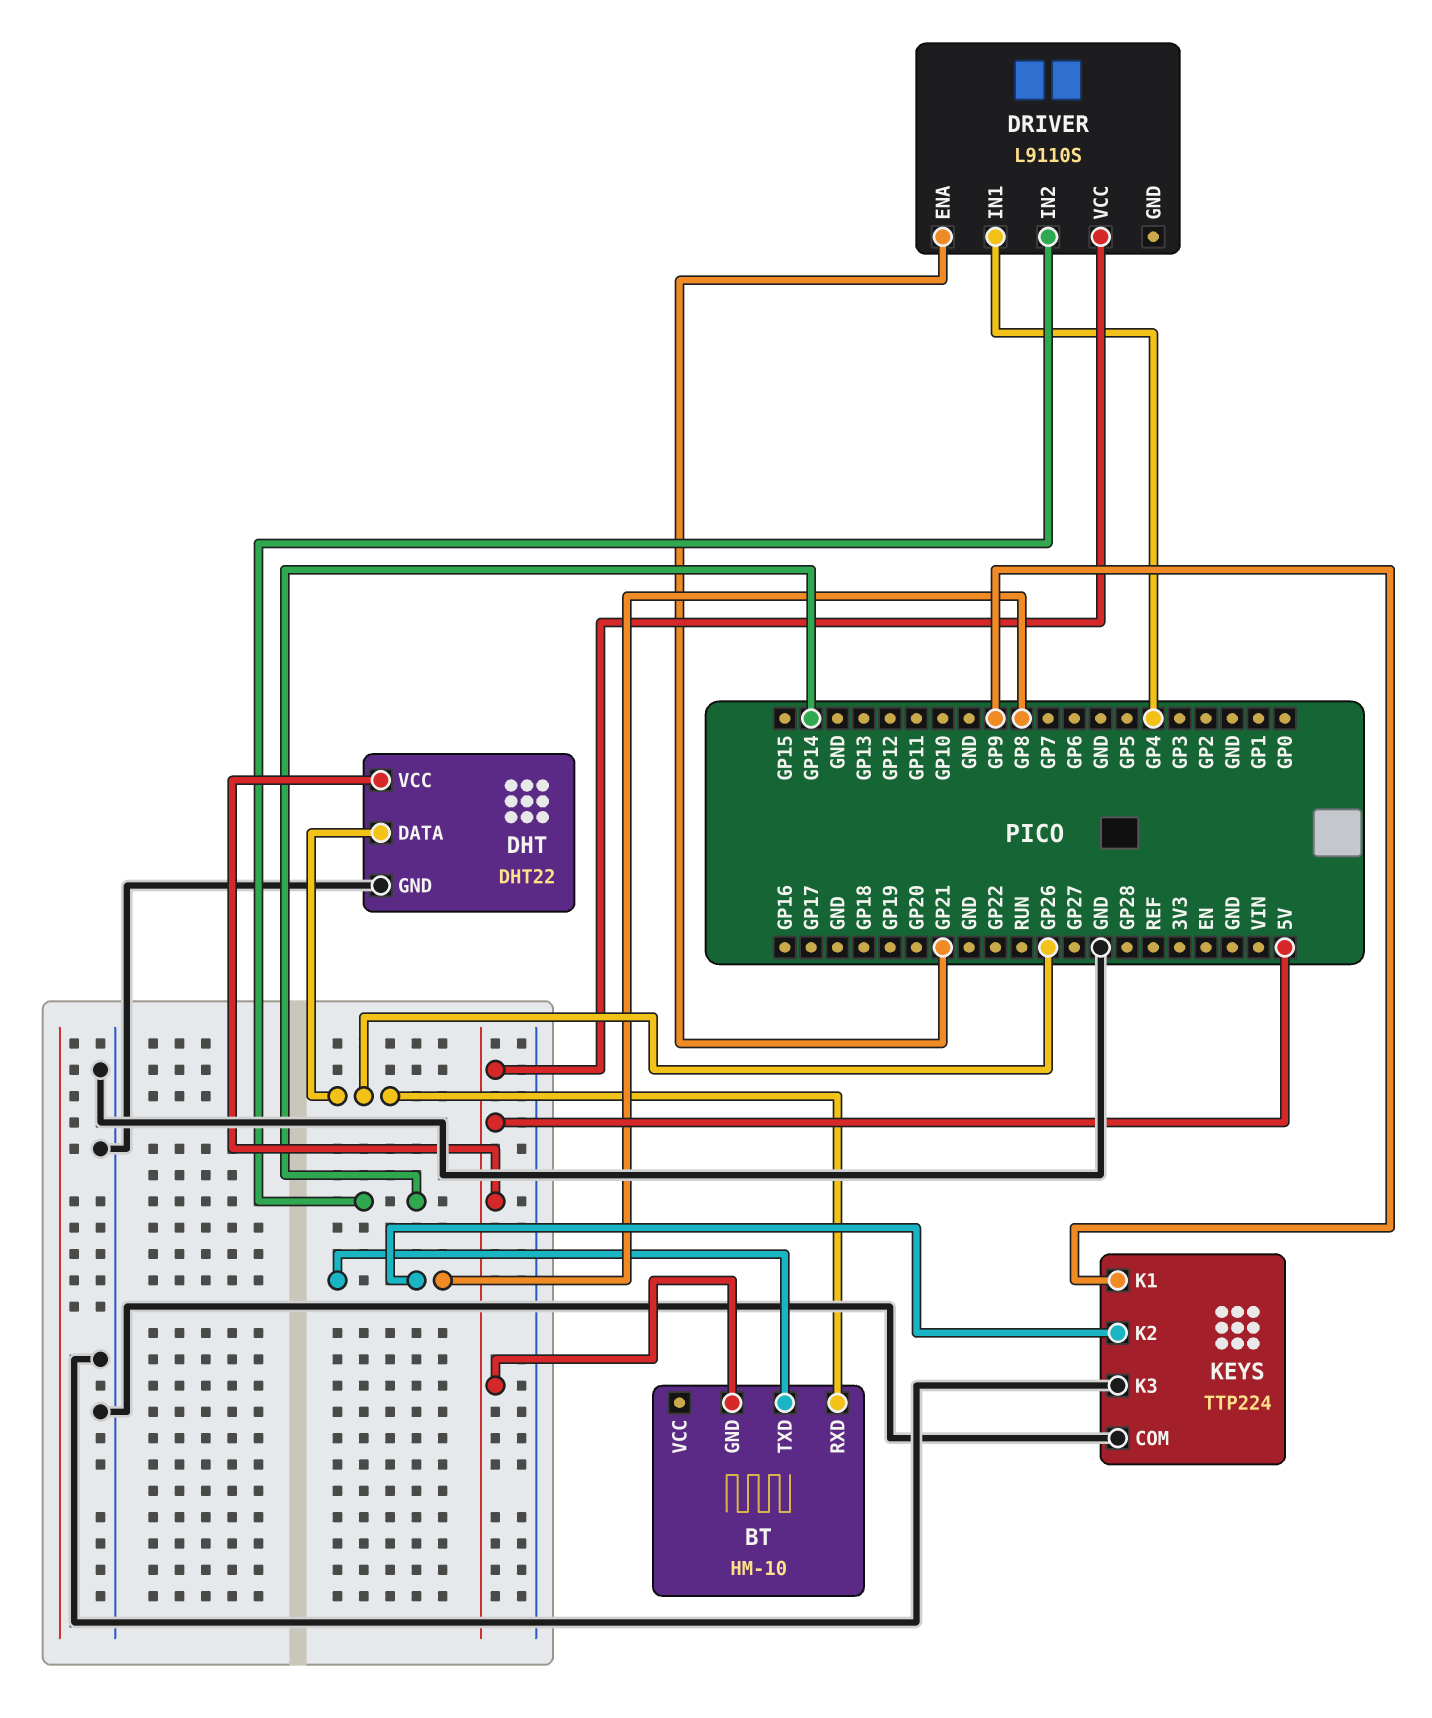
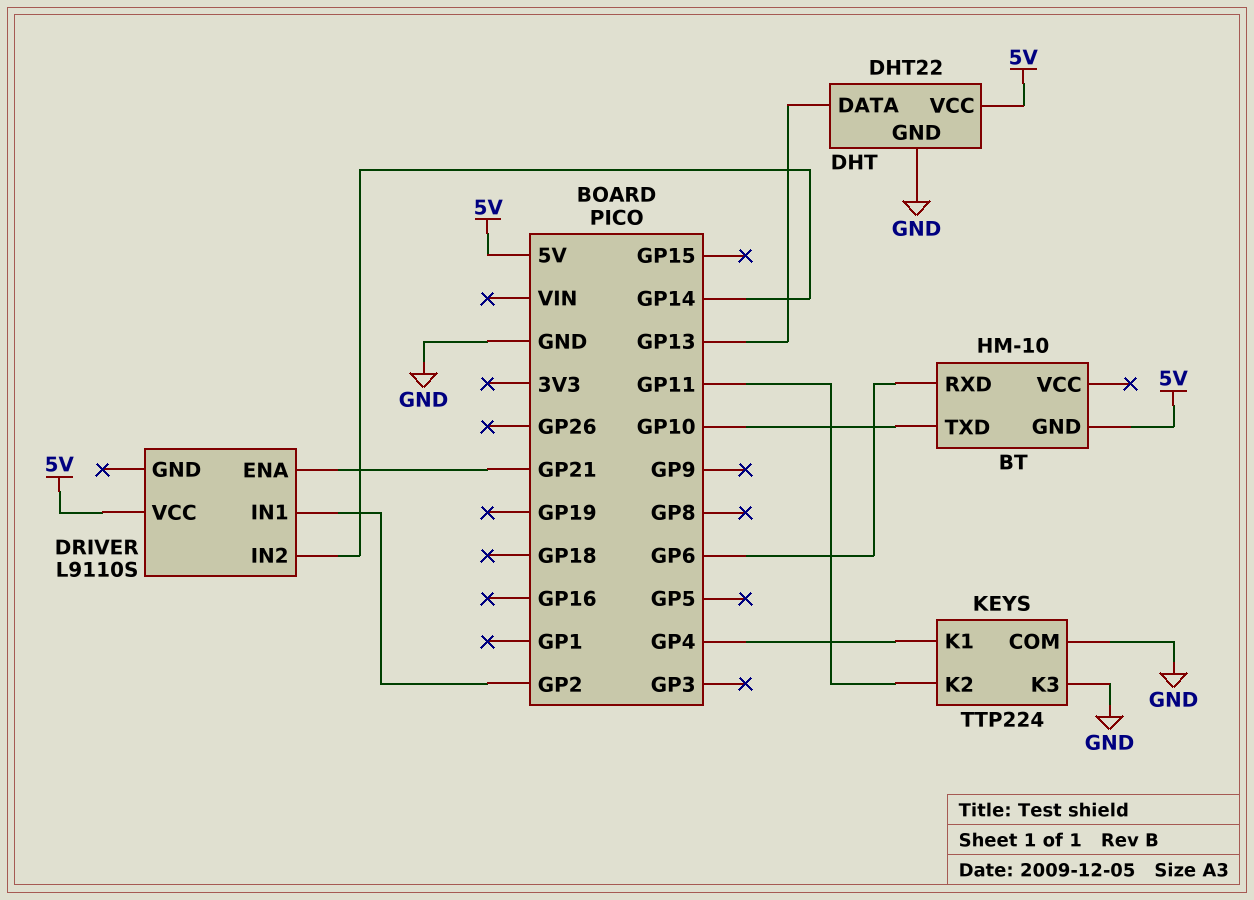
BT pin RXD: GP26 -> GP6
BT pin TXD: GP8 -> GP10
DHT pin DATA: GP26 -> GP13
DRIVER pin IN1: GP4 -> GP2
KEYS pin K1: GP9 -> GP4
KEYS pin K2: GP8 -> GP11

